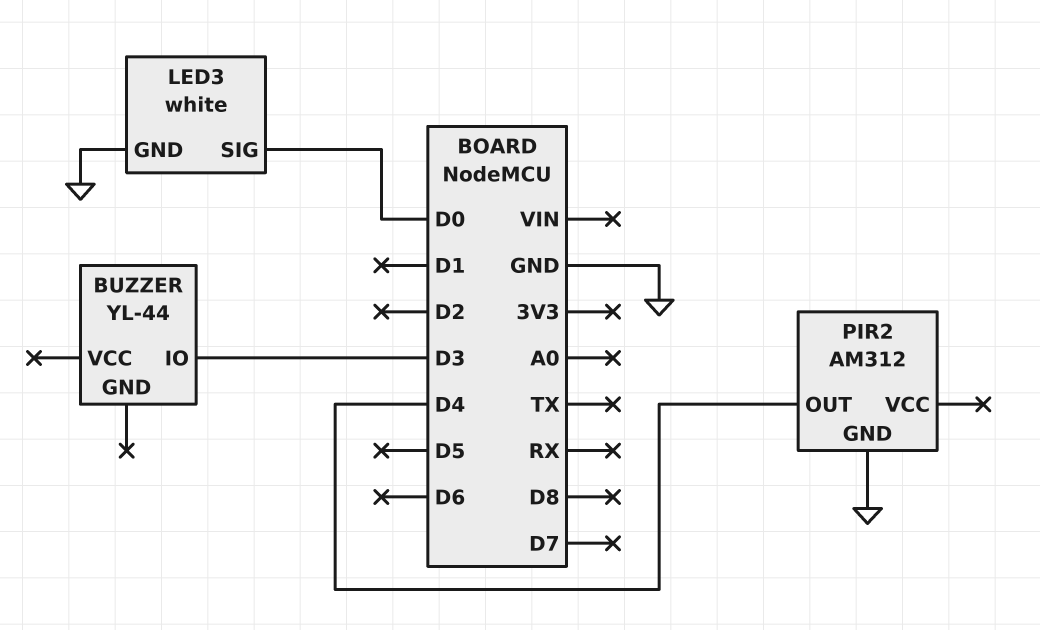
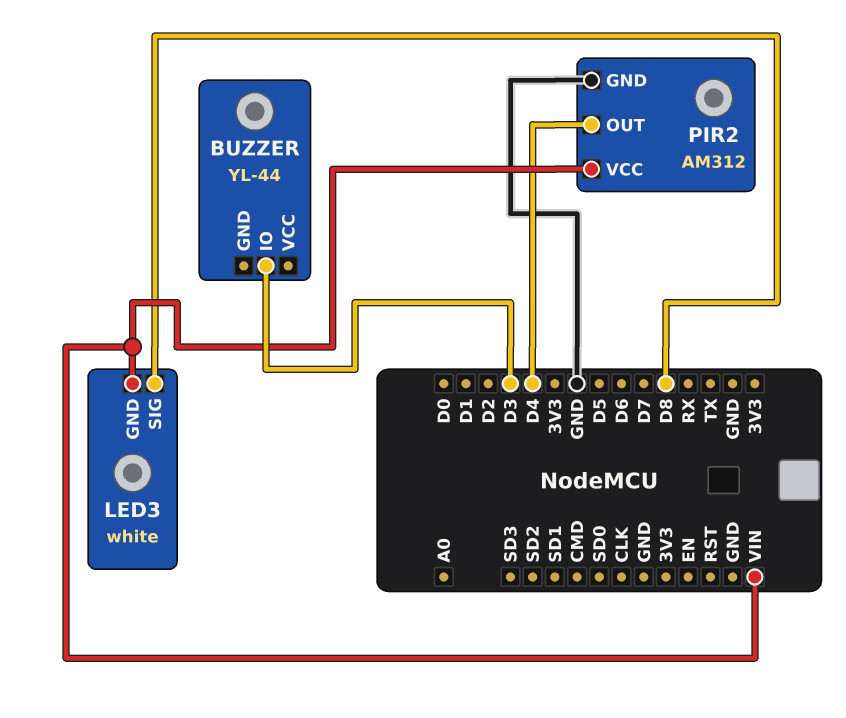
LED3 pin GND: GND -> VIN
LED3 pin SIG: D0 -> D8
PIR2 pin VCC: none -> VIN

